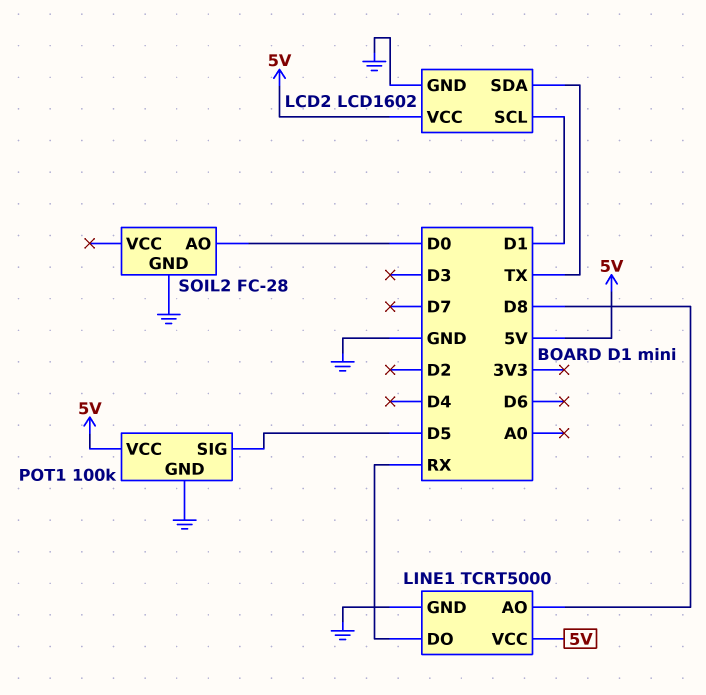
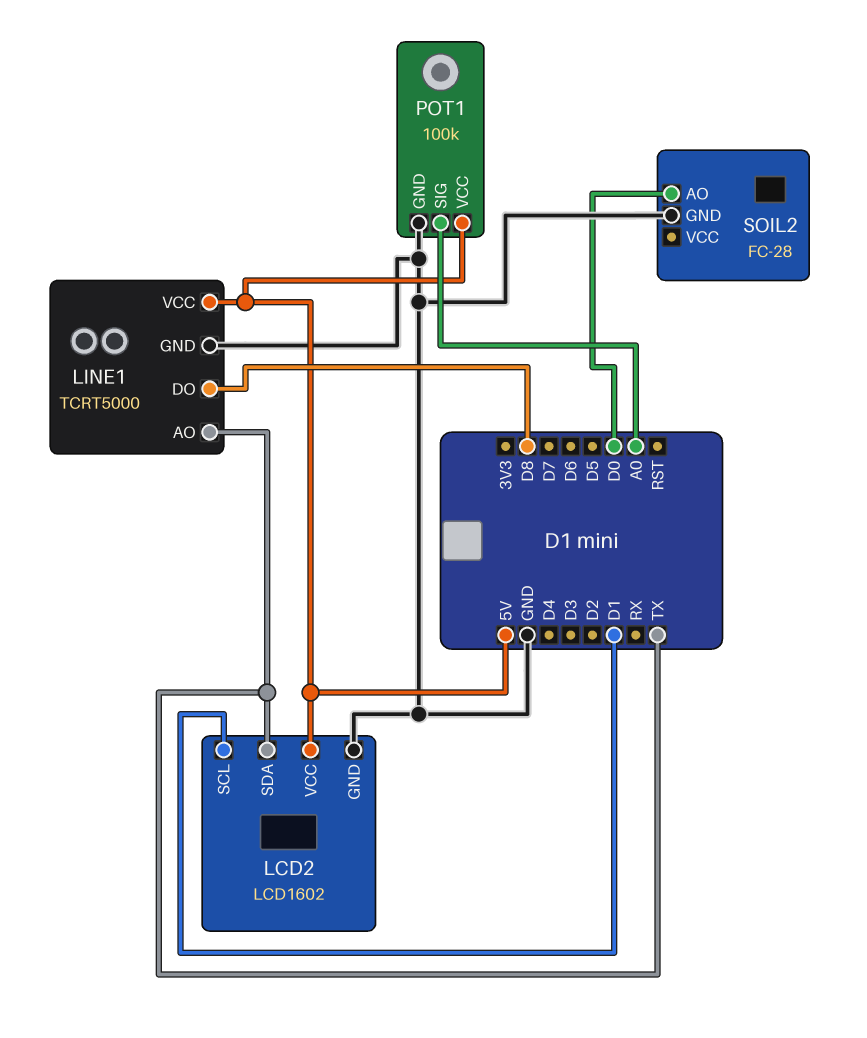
LINE1 pin AO: D8 -> TX
LINE1 pin DO: RX -> D8
POT1 pin SIG: D5 -> A0

